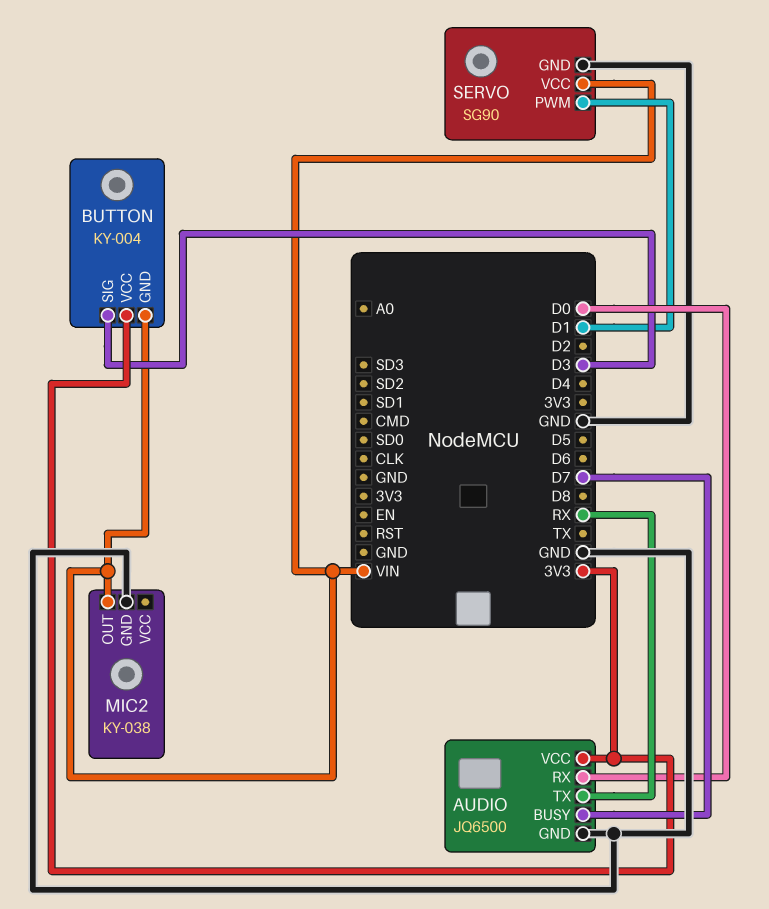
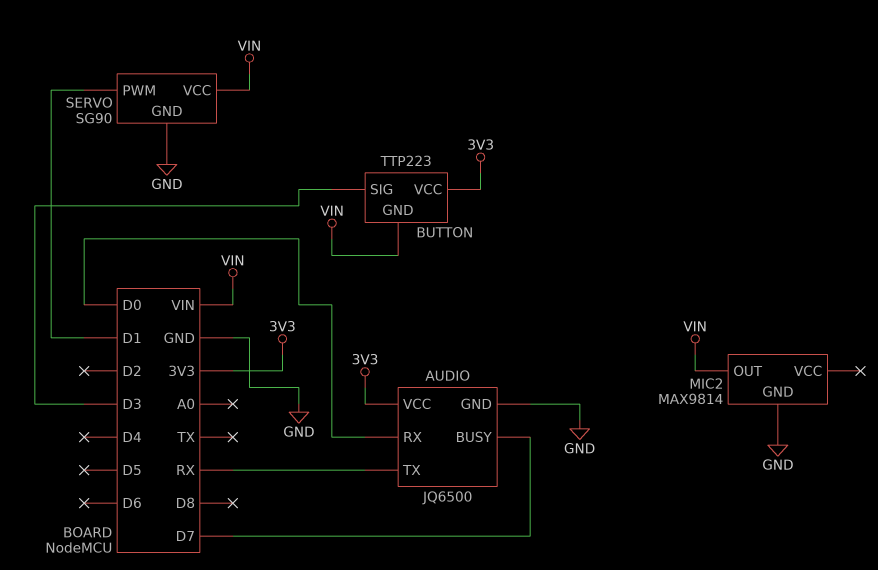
BUTTON: KY-004 -> TTP223
MIC2: KY-038 -> MAX9814

